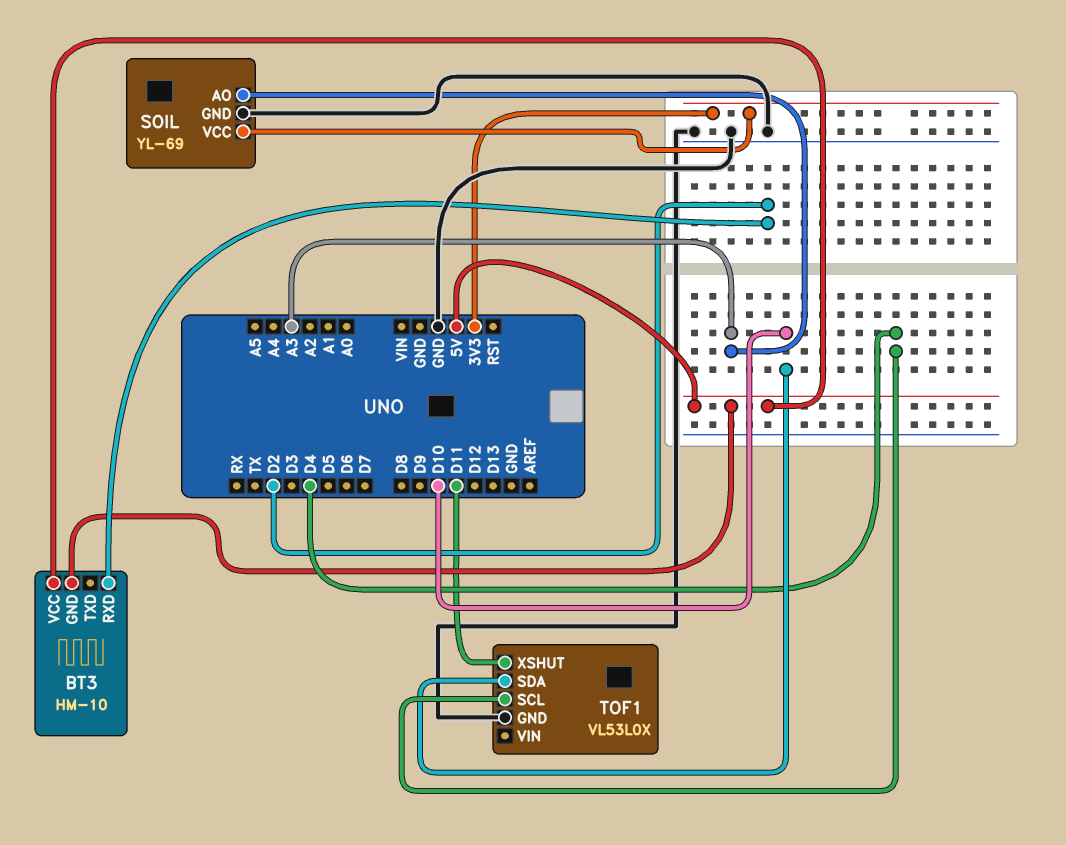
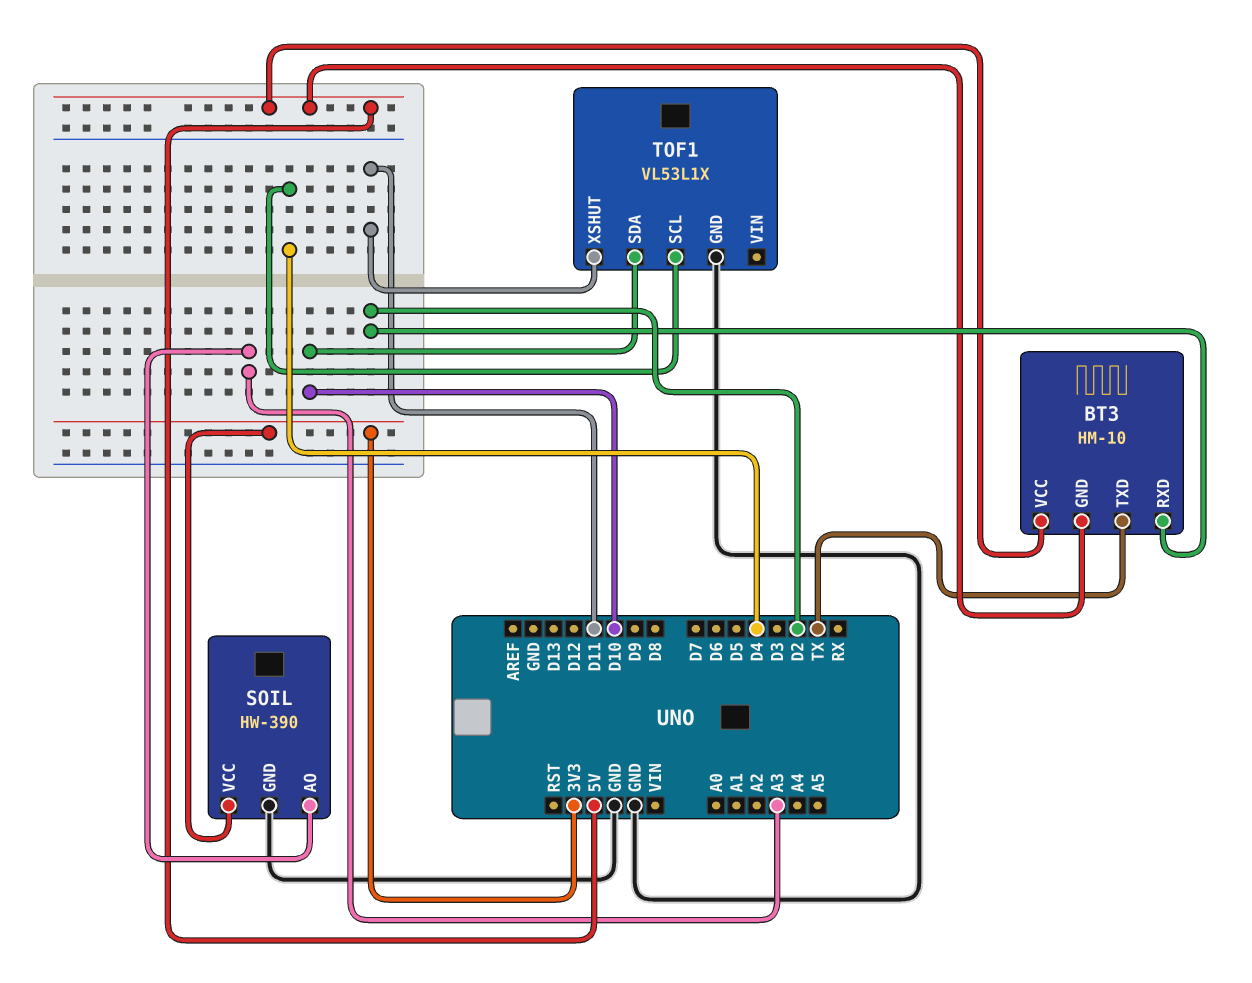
BT3 pin TXD: none -> TX
SOIL: YL-69 -> HW-390
TOF1: VL53L0X -> VL53L1X

